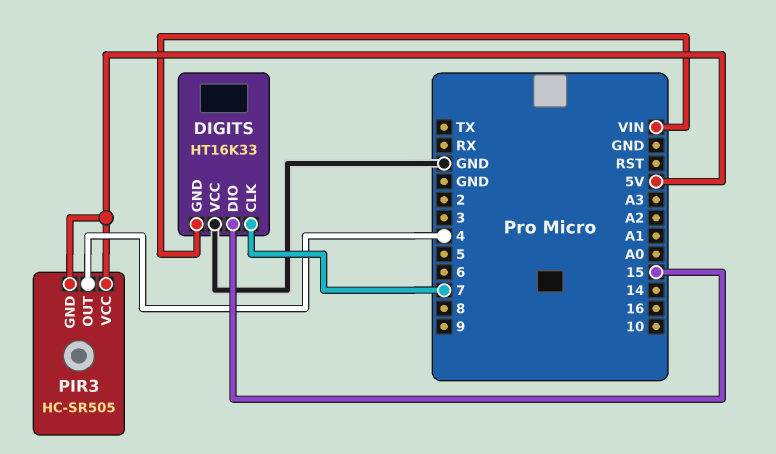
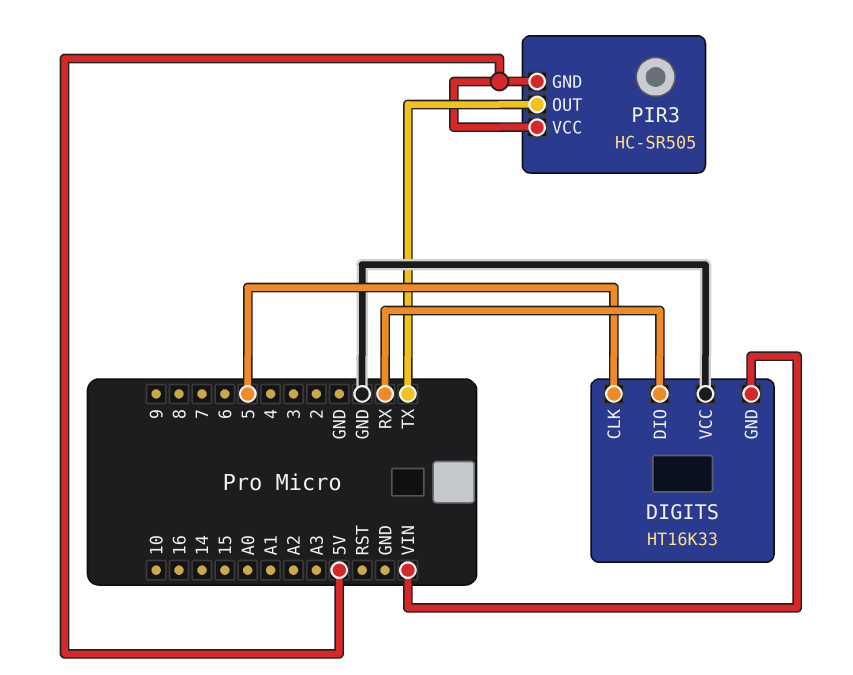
DIGITS pin CLK: 7 -> 5
DIGITS pin DIO: 15 -> RX
PIR3 pin OUT: 4 -> TX

